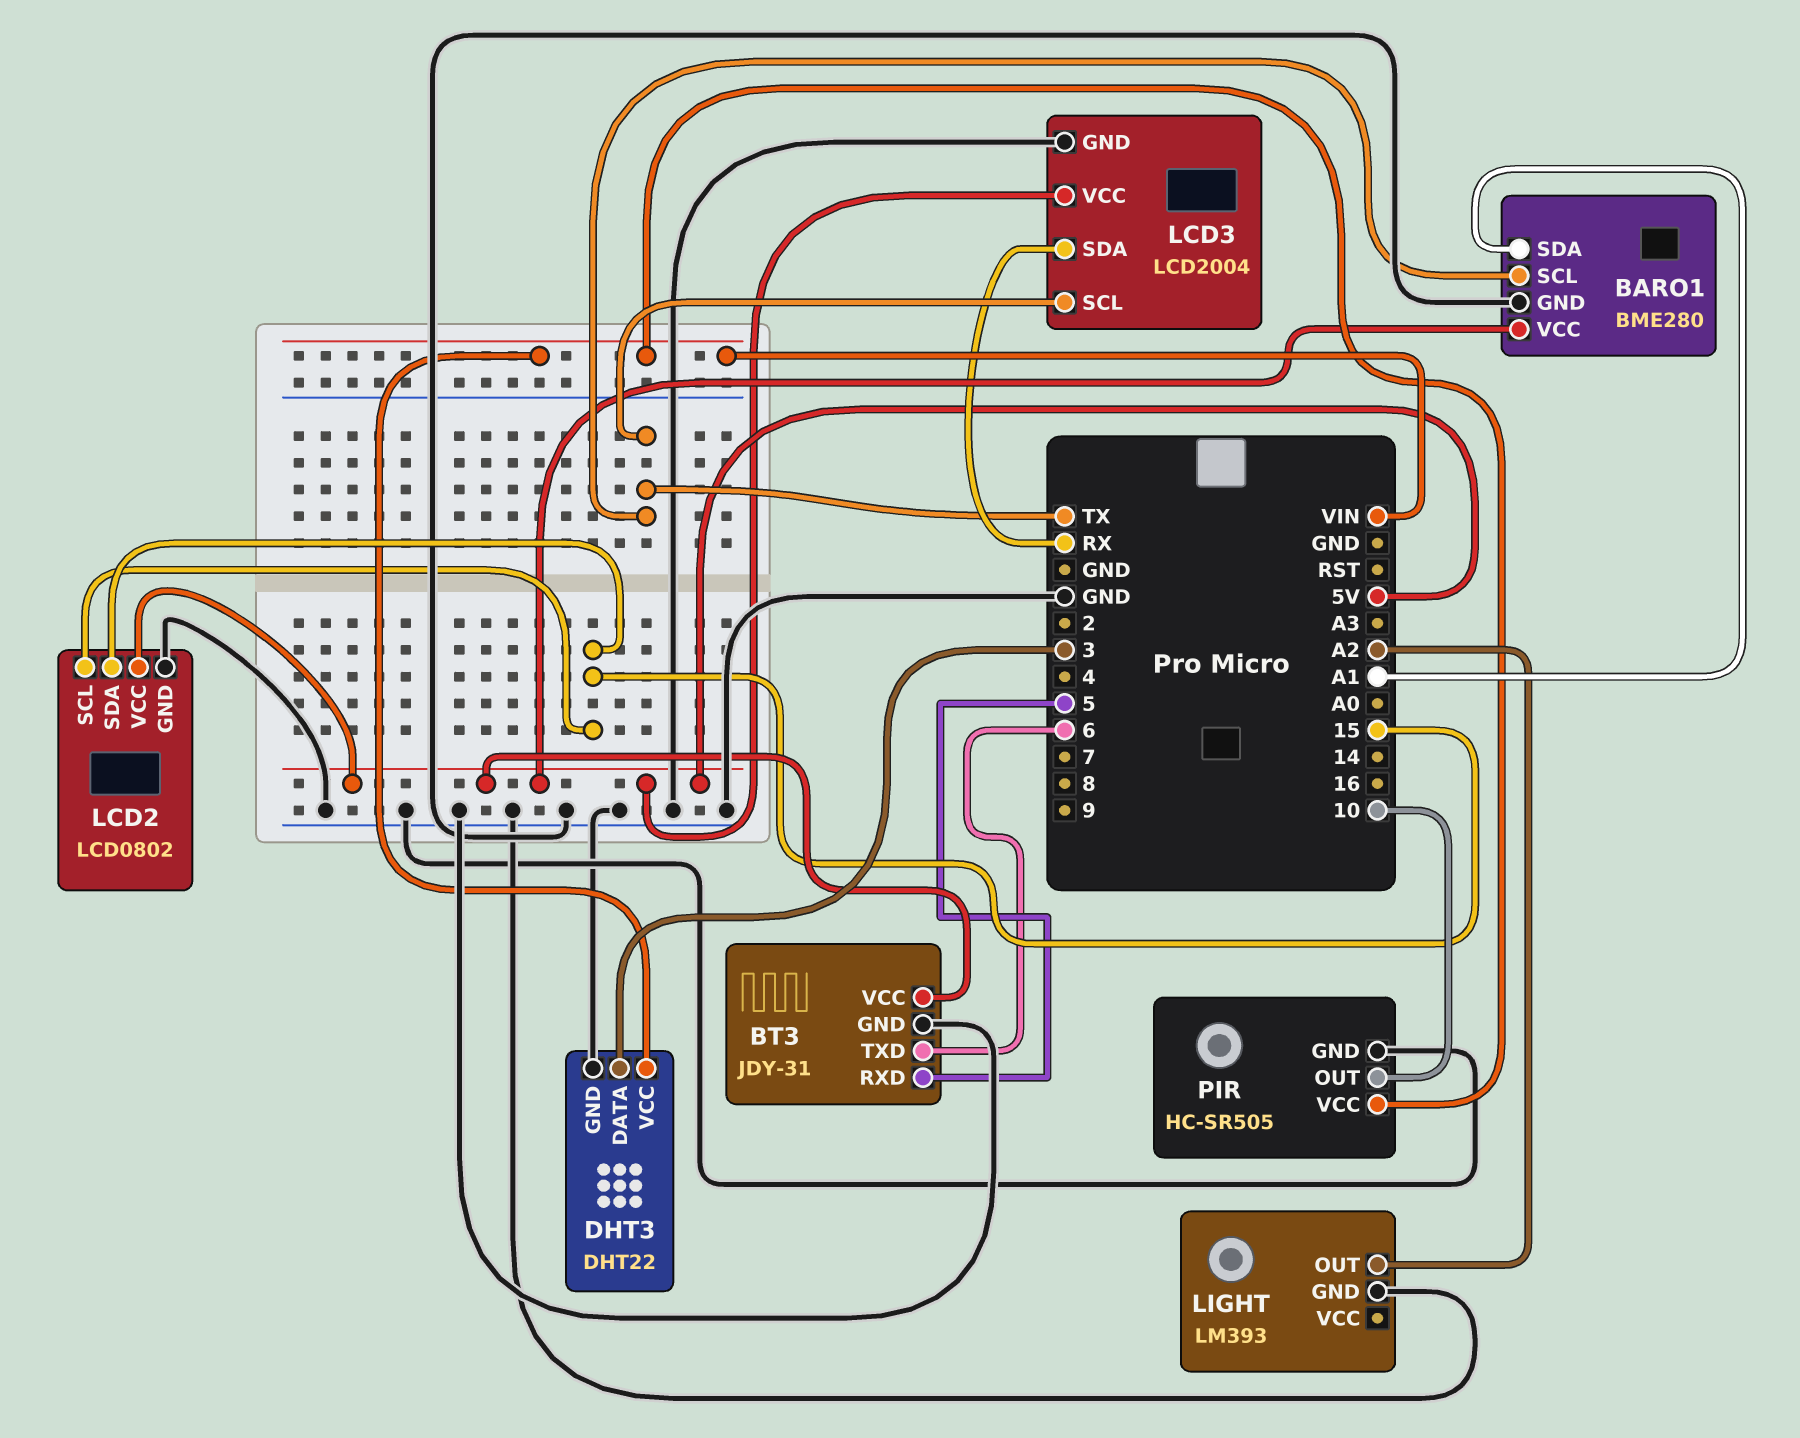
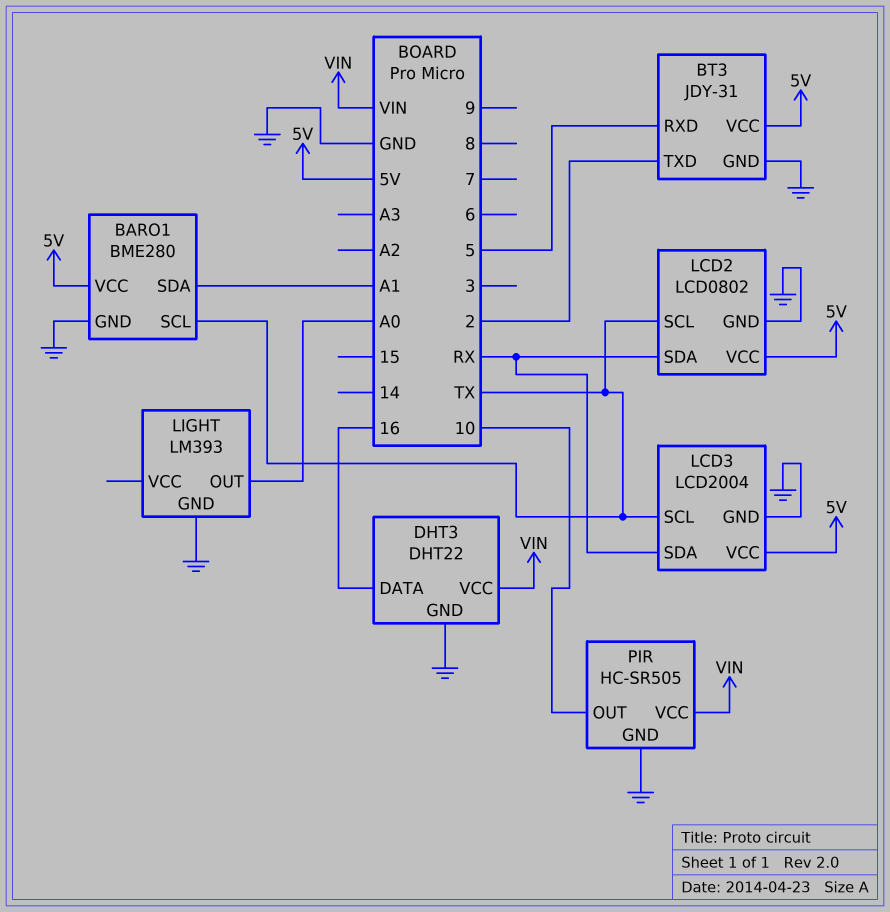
BT3 pin TXD: 6 -> 2
DHT3 pin DATA: 3 -> 16
LCD2 pin SCL: 15 -> TX
LCD2 pin SDA: 15 -> RX
LIGHT pin OUT: A2 -> A0

